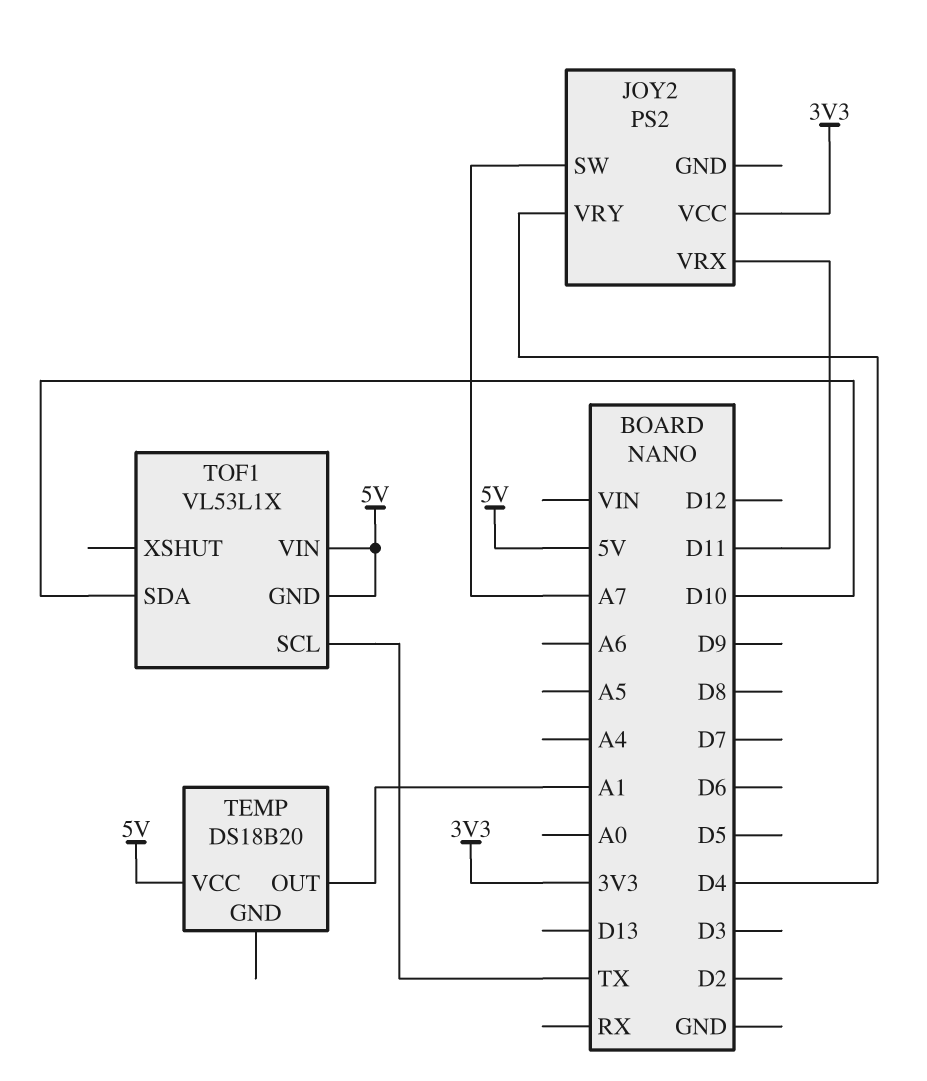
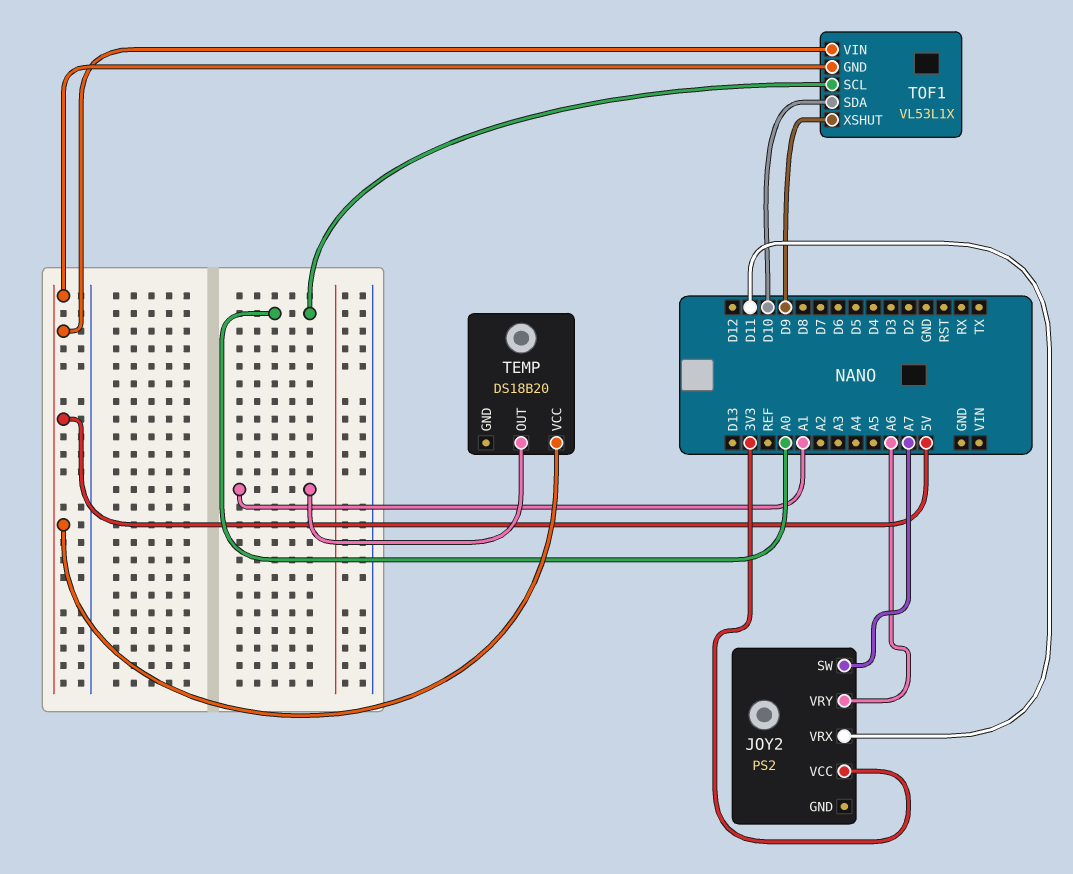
JOY2 pin VRY: D4 -> A6
TOF1 pin SCL: TX -> A0
TOF1 pin XSHUT: none -> D9

